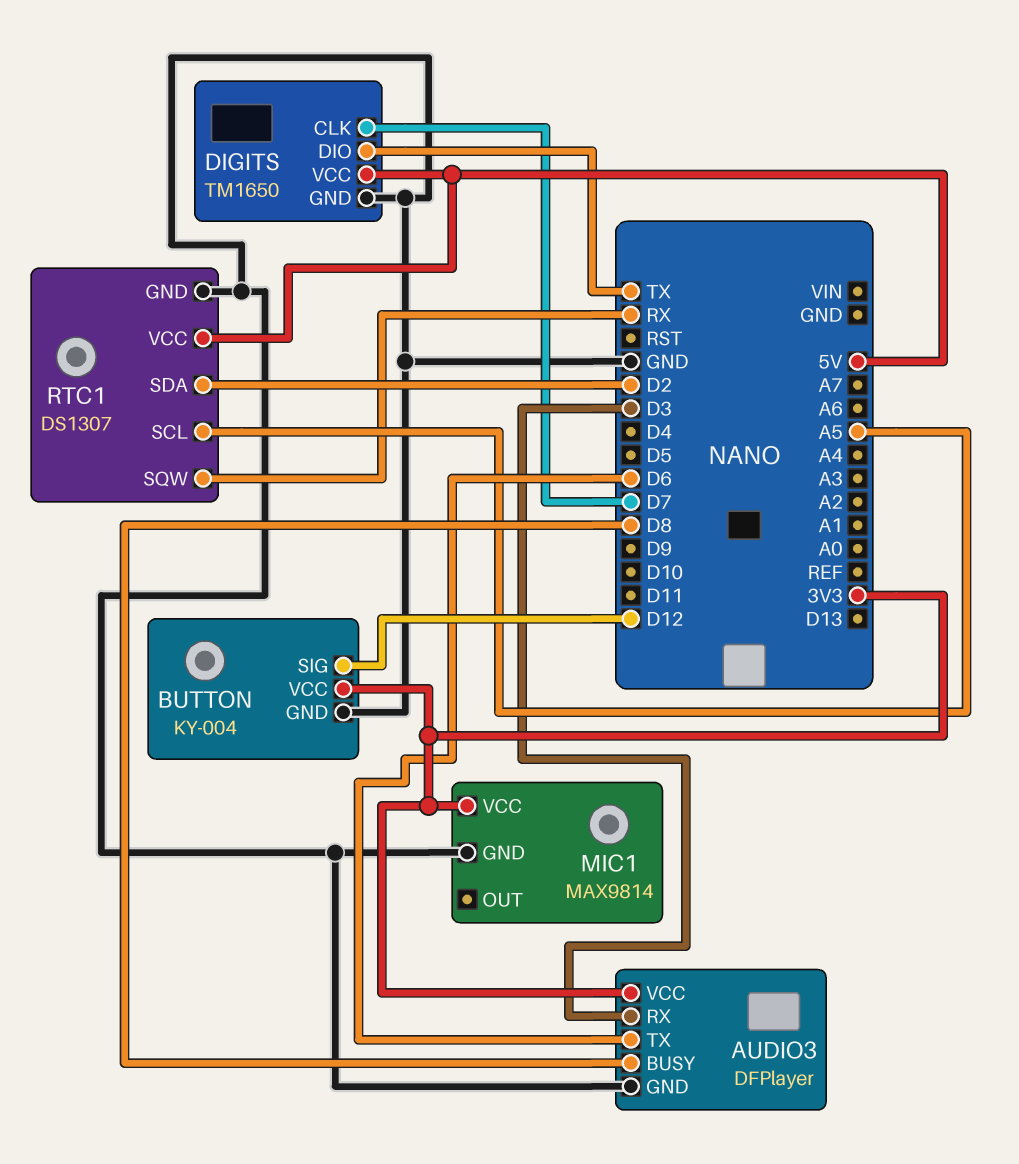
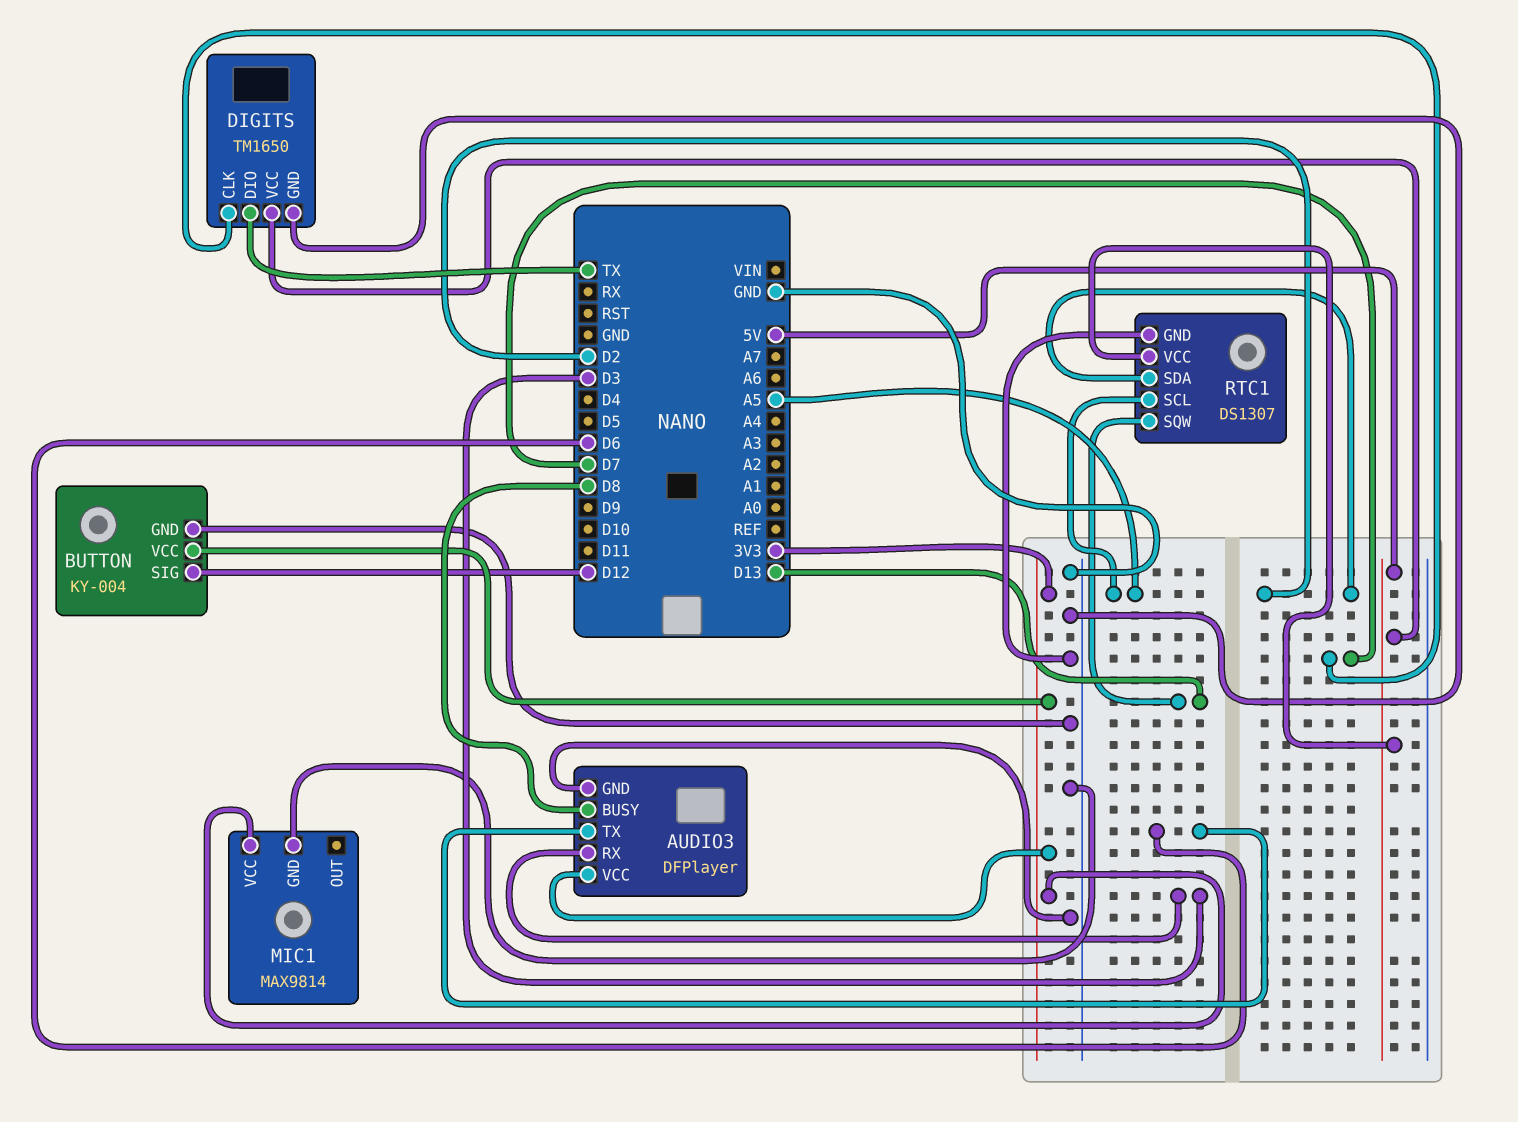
RTC1 pin SQW: RX -> D13

